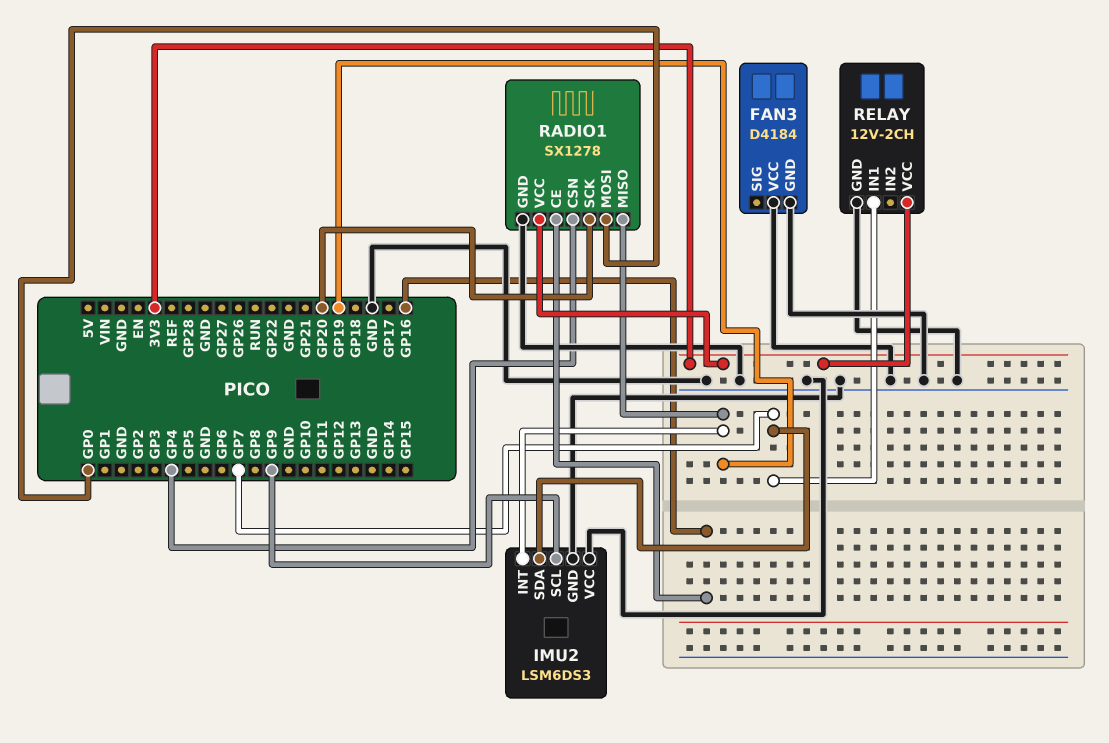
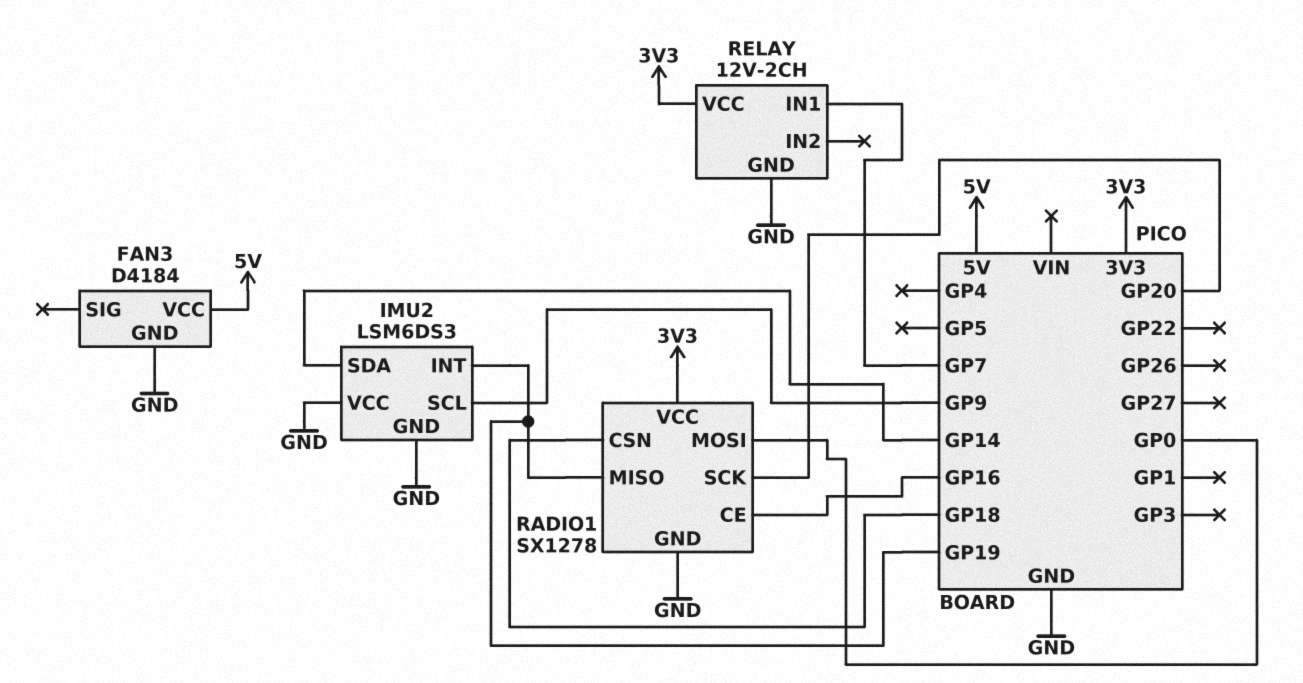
FAN3 pin VCC: GND -> 5V
IMU2 pin SDA: GP7 -> GP14
RADIO1 pin CSN: GP4 -> GP18

